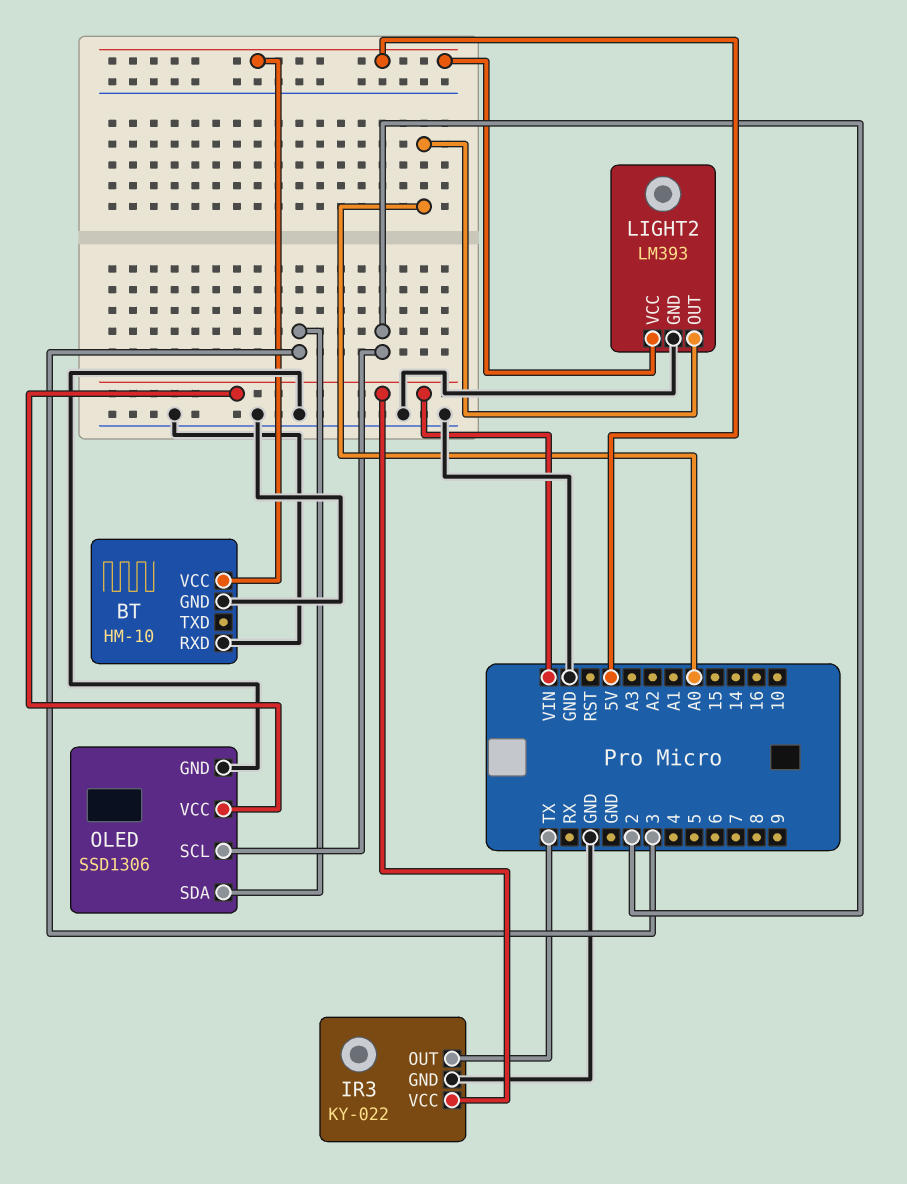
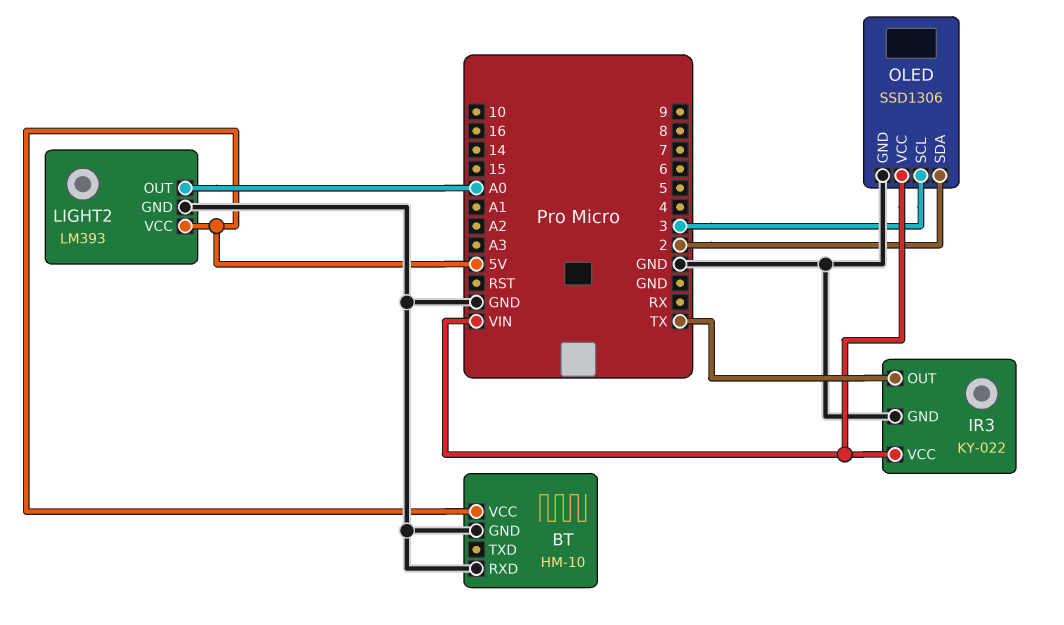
OLED pin SCL: 2 -> 3
OLED pin SDA: 3 -> 2

